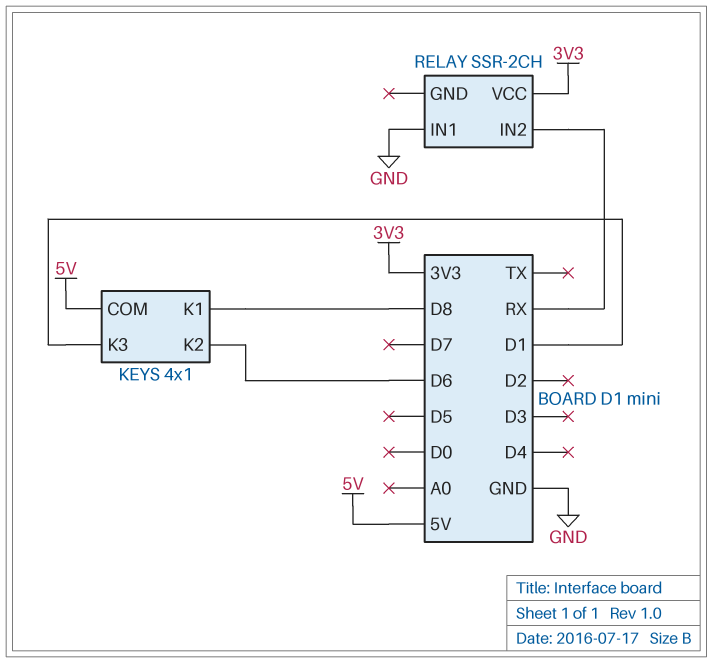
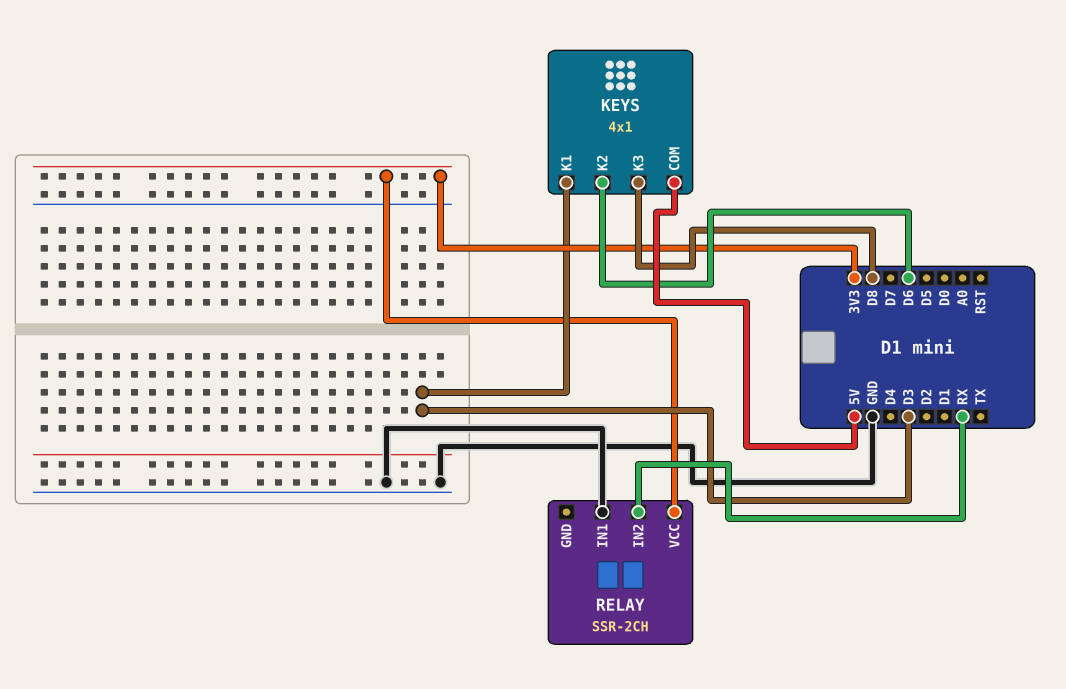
KEYS pin K1: D8 -> D3
KEYS pin K3: D1 -> D8

